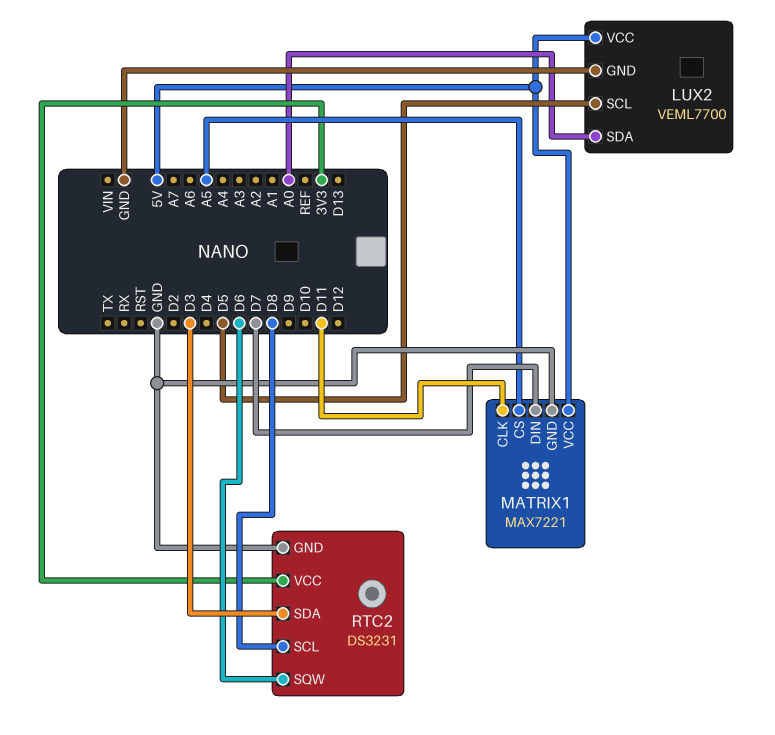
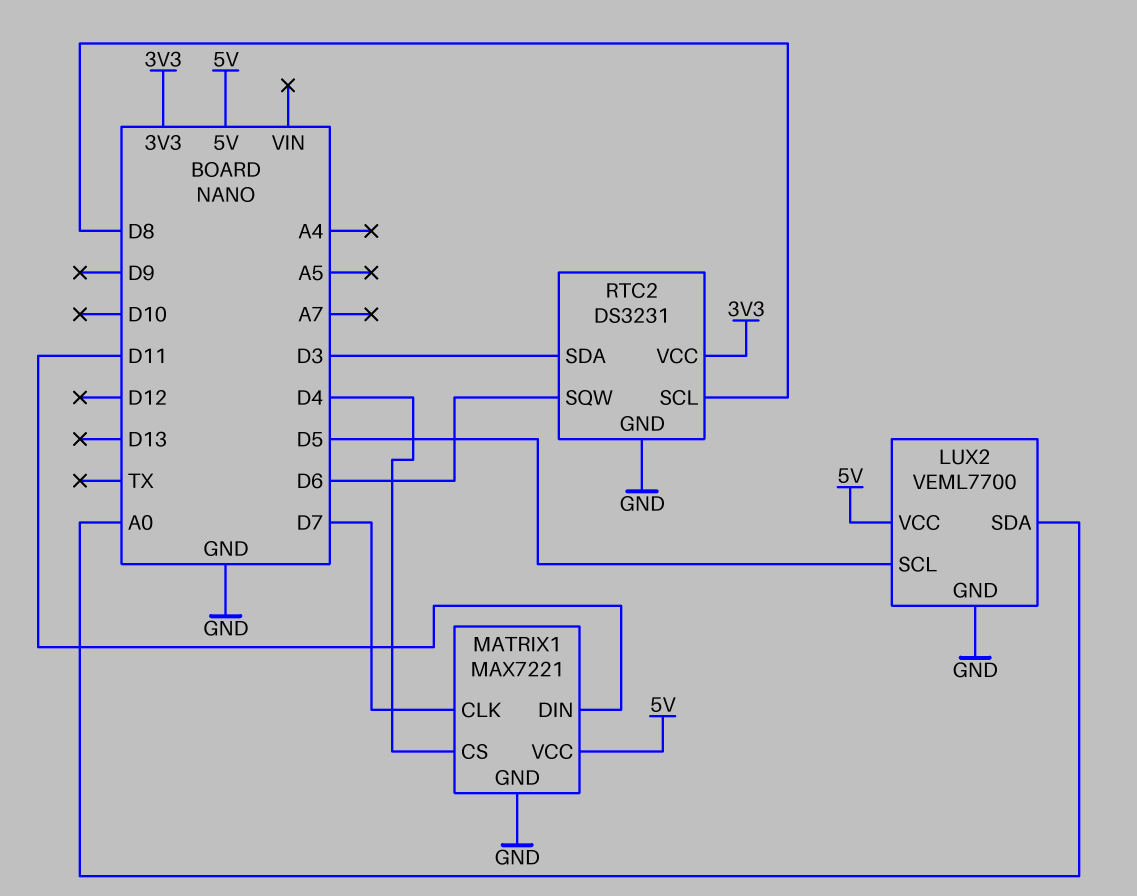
MATRIX1 pin CLK: D11 -> D7
MATRIX1 pin CS: A5 -> D4
MATRIX1 pin DIN: D7 -> D11

